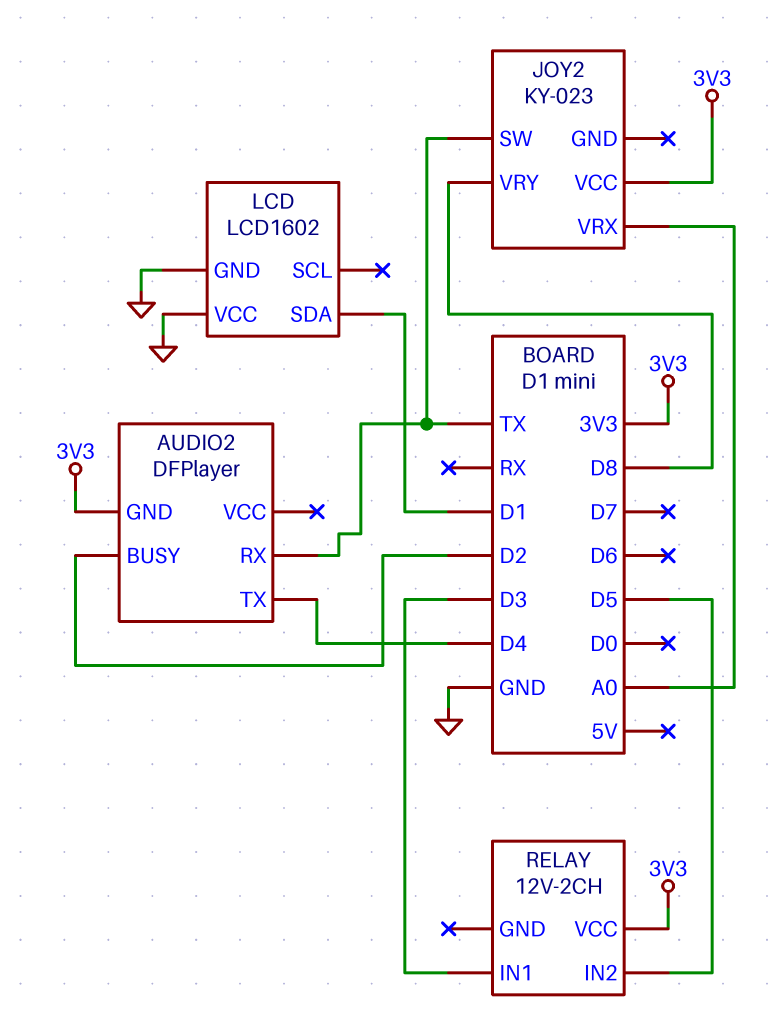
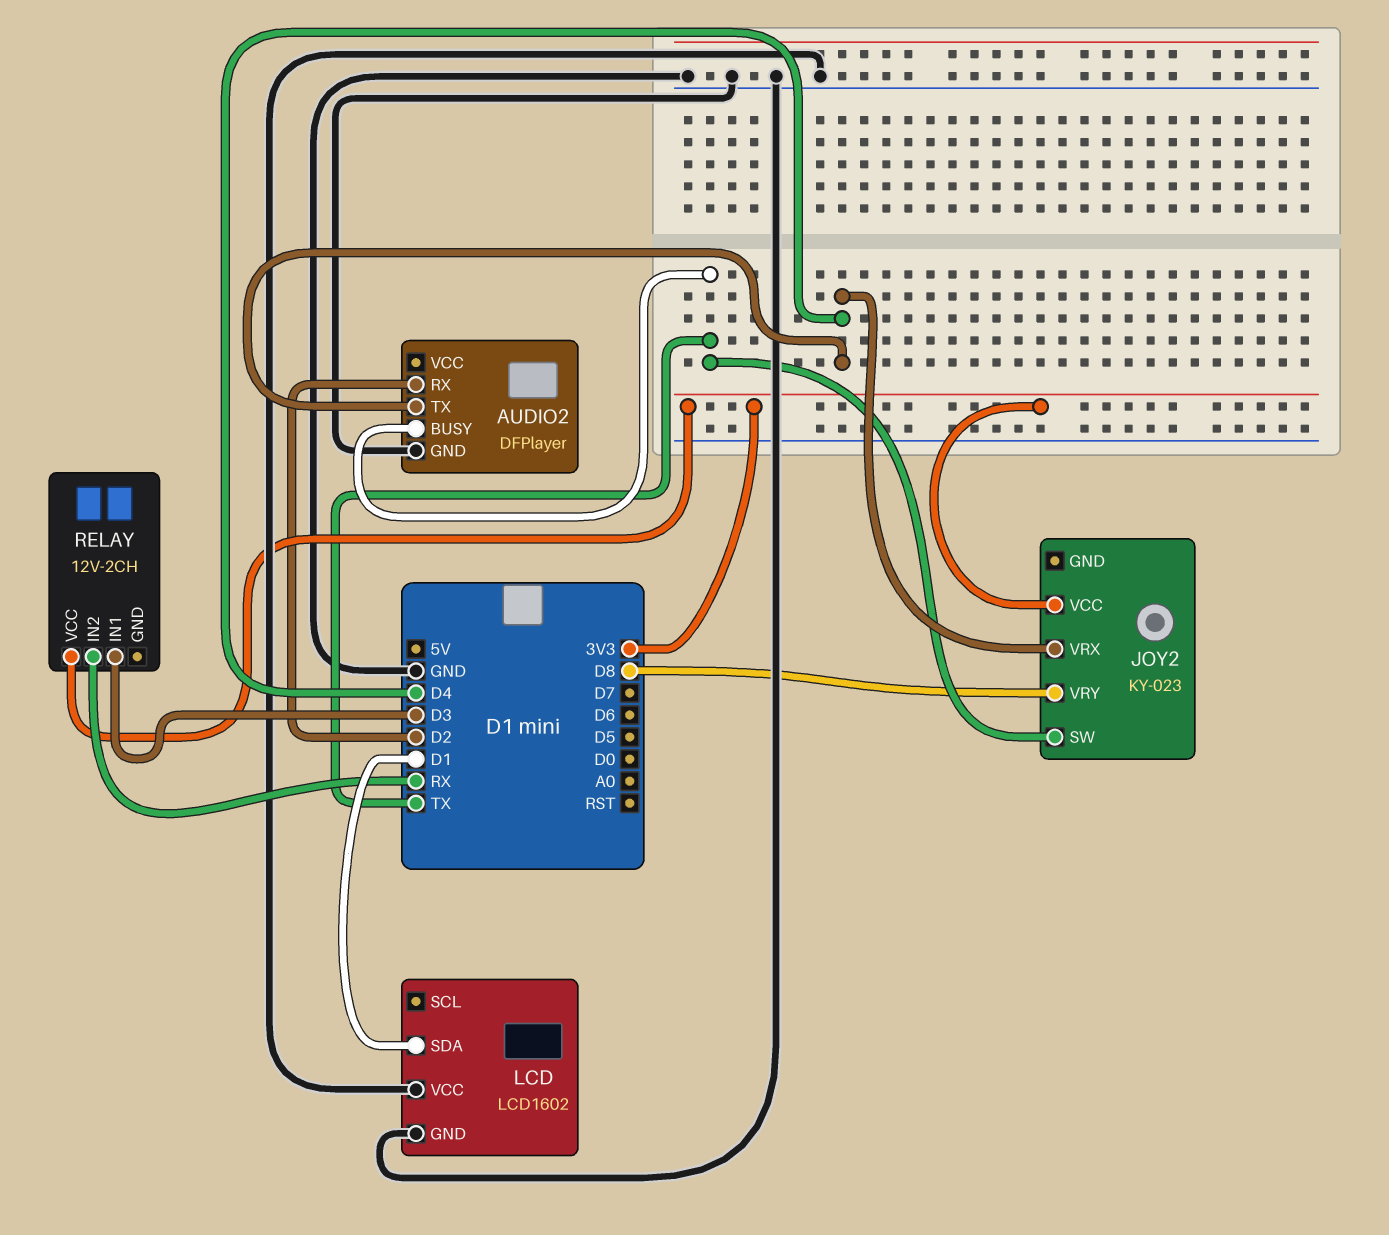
AUDIO2 pin BUSY: D2 -> TX
AUDIO2 pin GND: 3V3 -> GND
AUDIO2 pin RX: TX -> D2
JOY2 pin VRX: A0 -> D4
RELAY pin IN2: D5 -> RX

